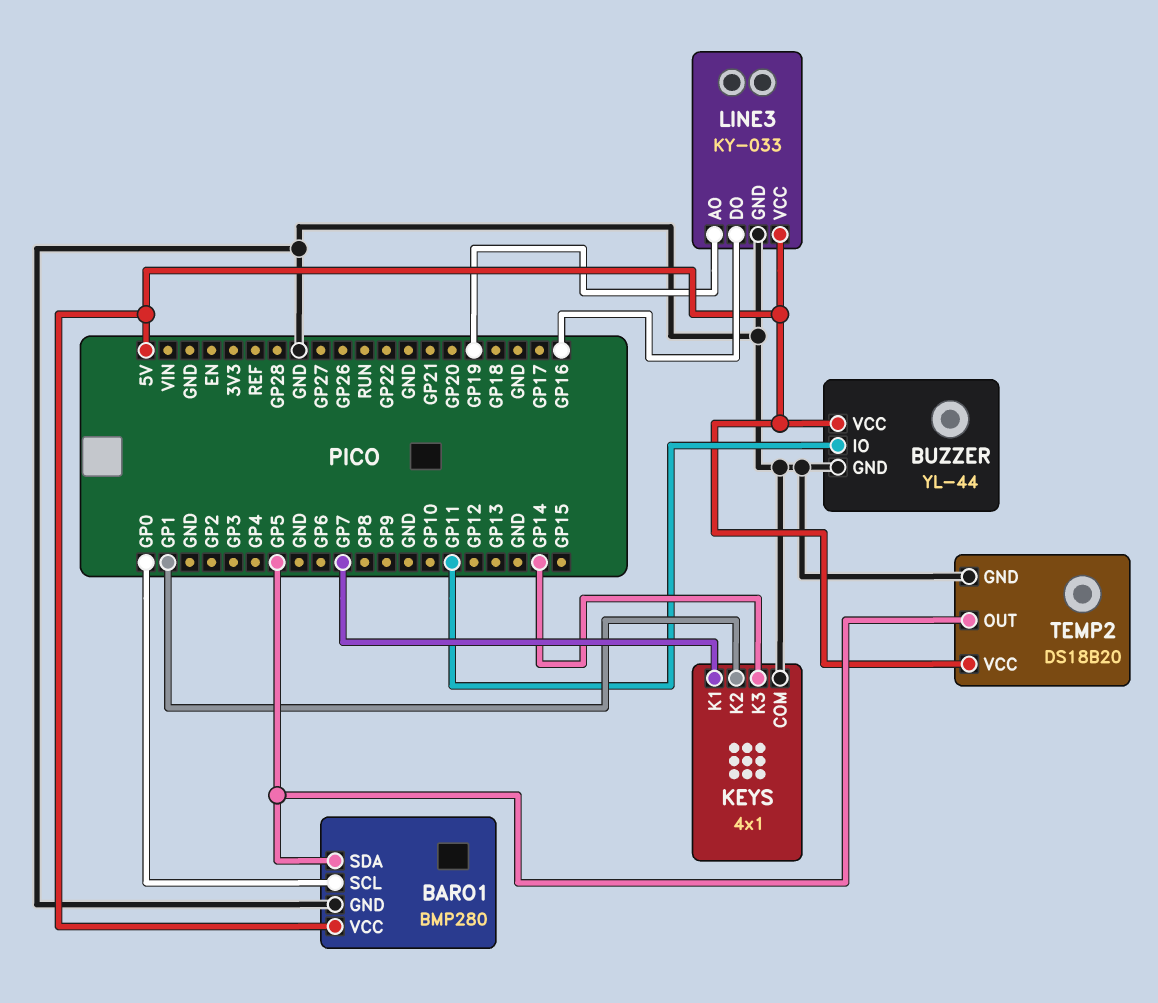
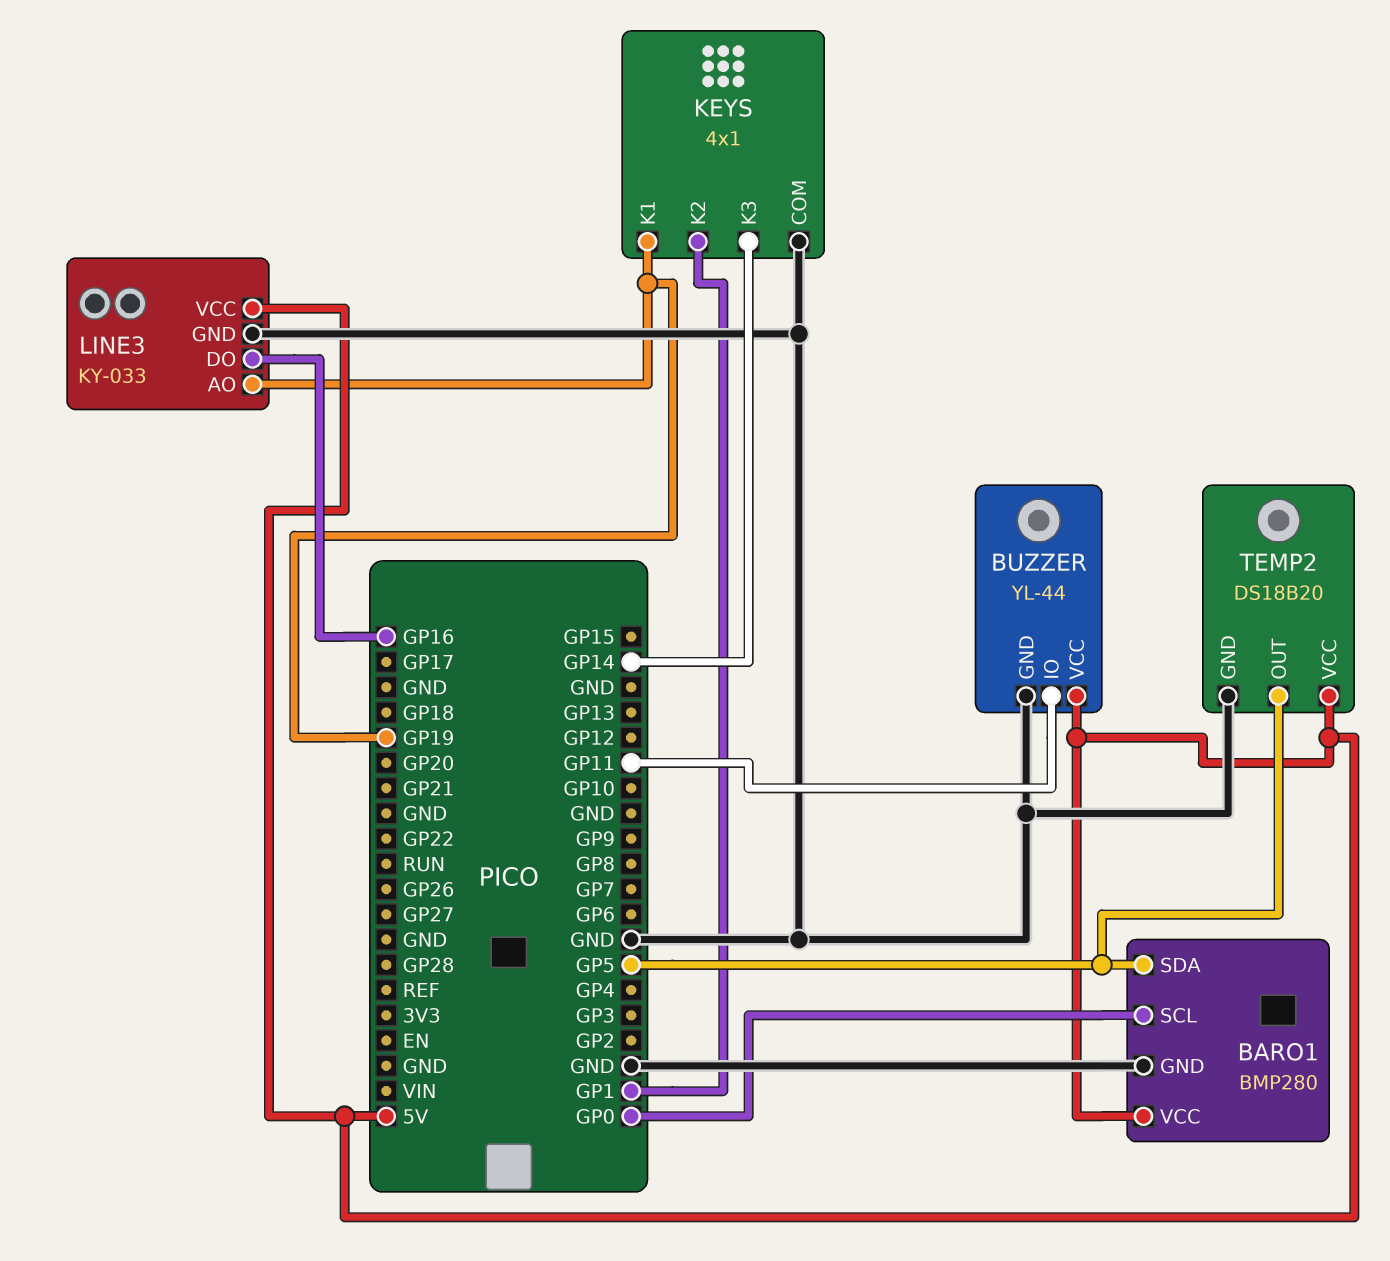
KEYS pin K1: GP7 -> GP19

